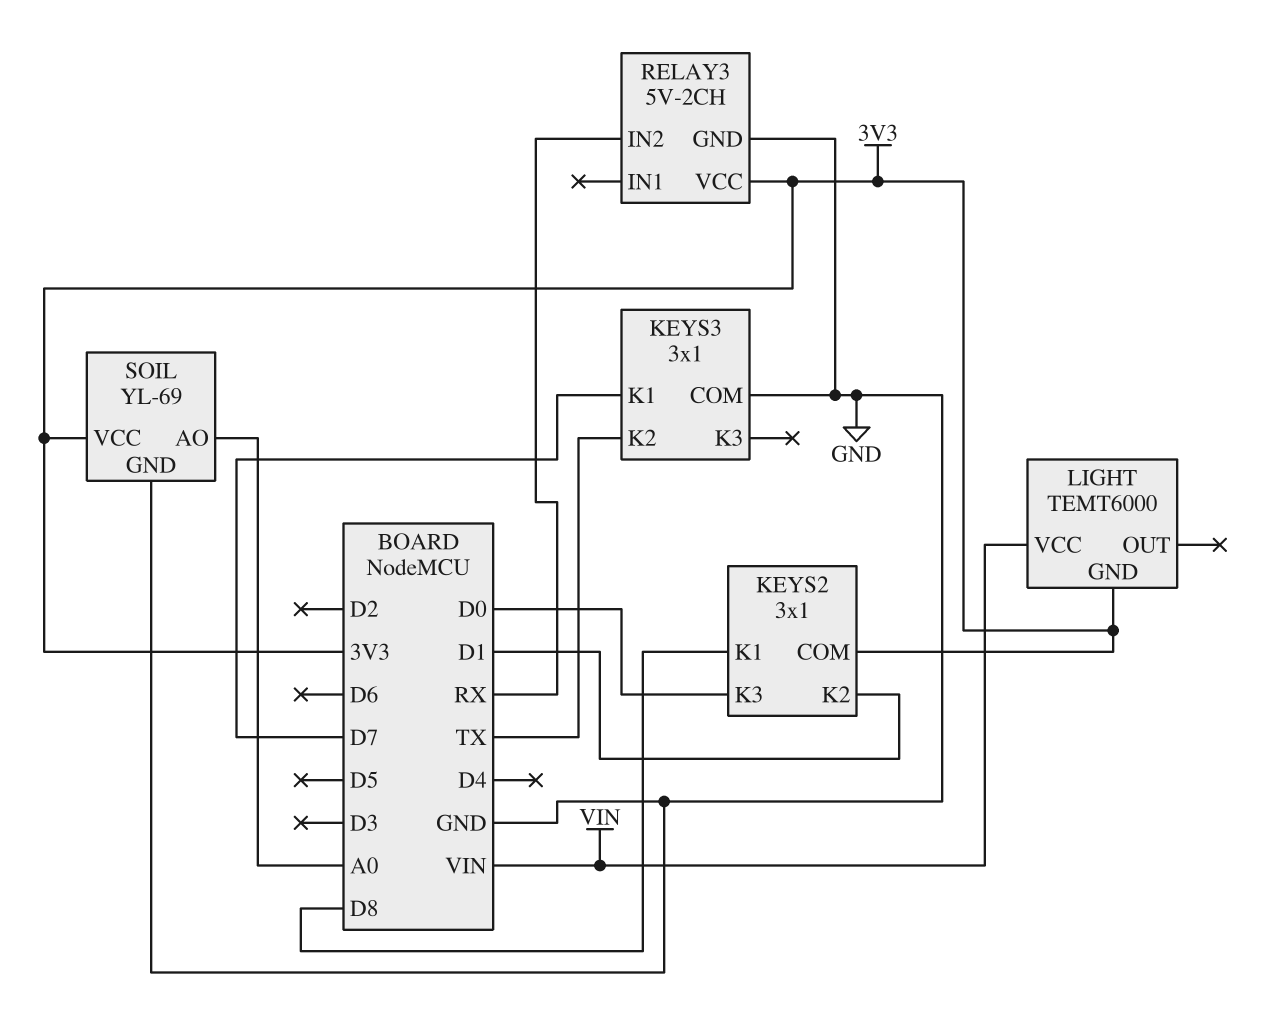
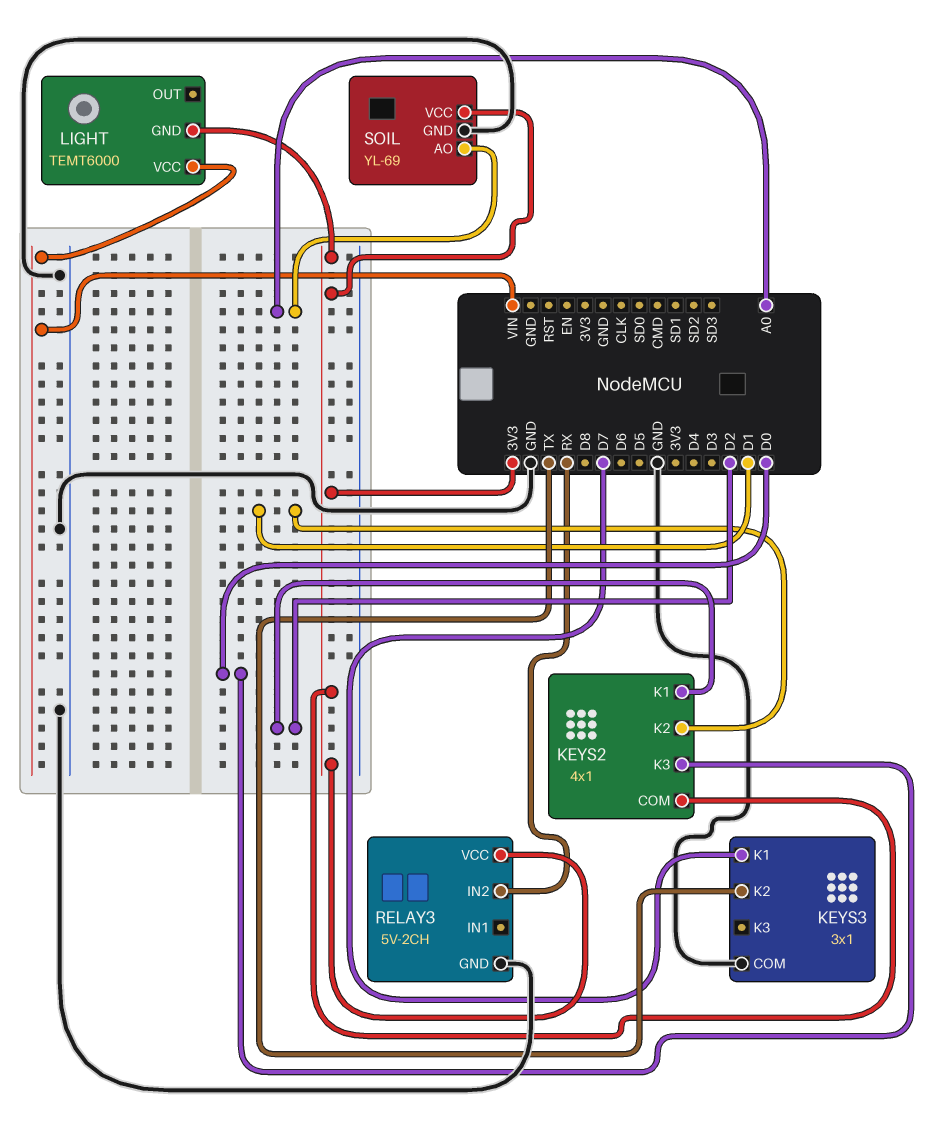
KEYS2: 3x1 -> 4x1
KEYS2 pin K1: D8 -> D2

